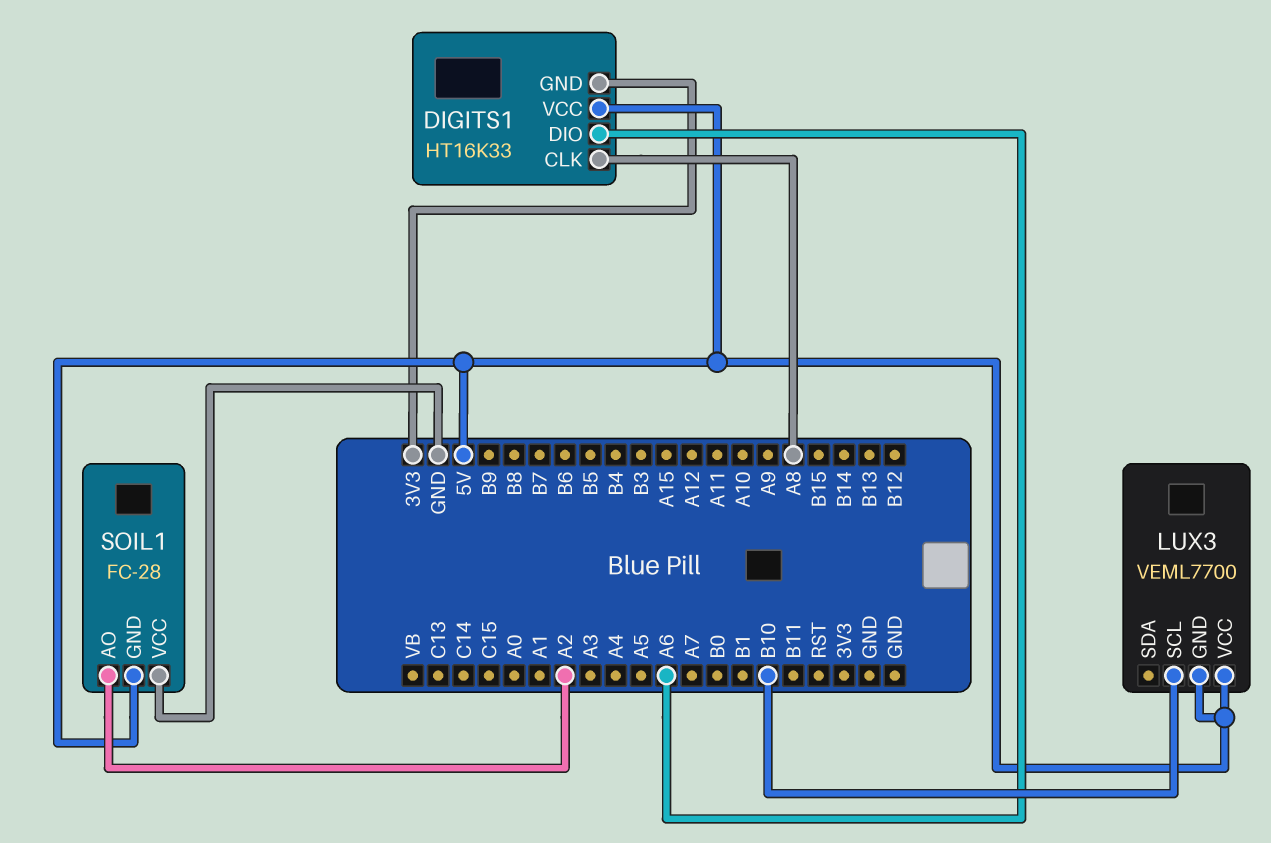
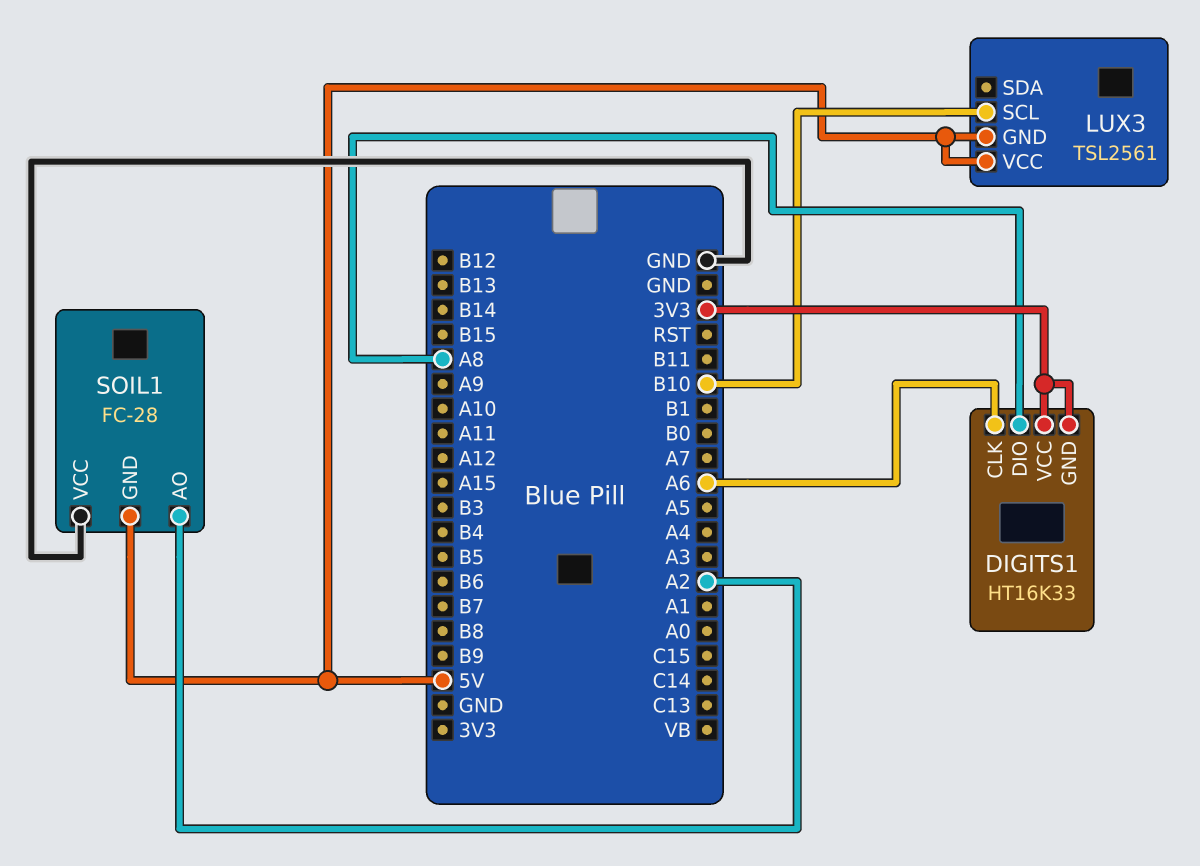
DIGITS1 pin CLK: A8 -> A6
DIGITS1 pin DIO: A6 -> A8
DIGITS1 pin VCC: 5V -> 3V3
LUX3: VEML7700 -> TSL2561

